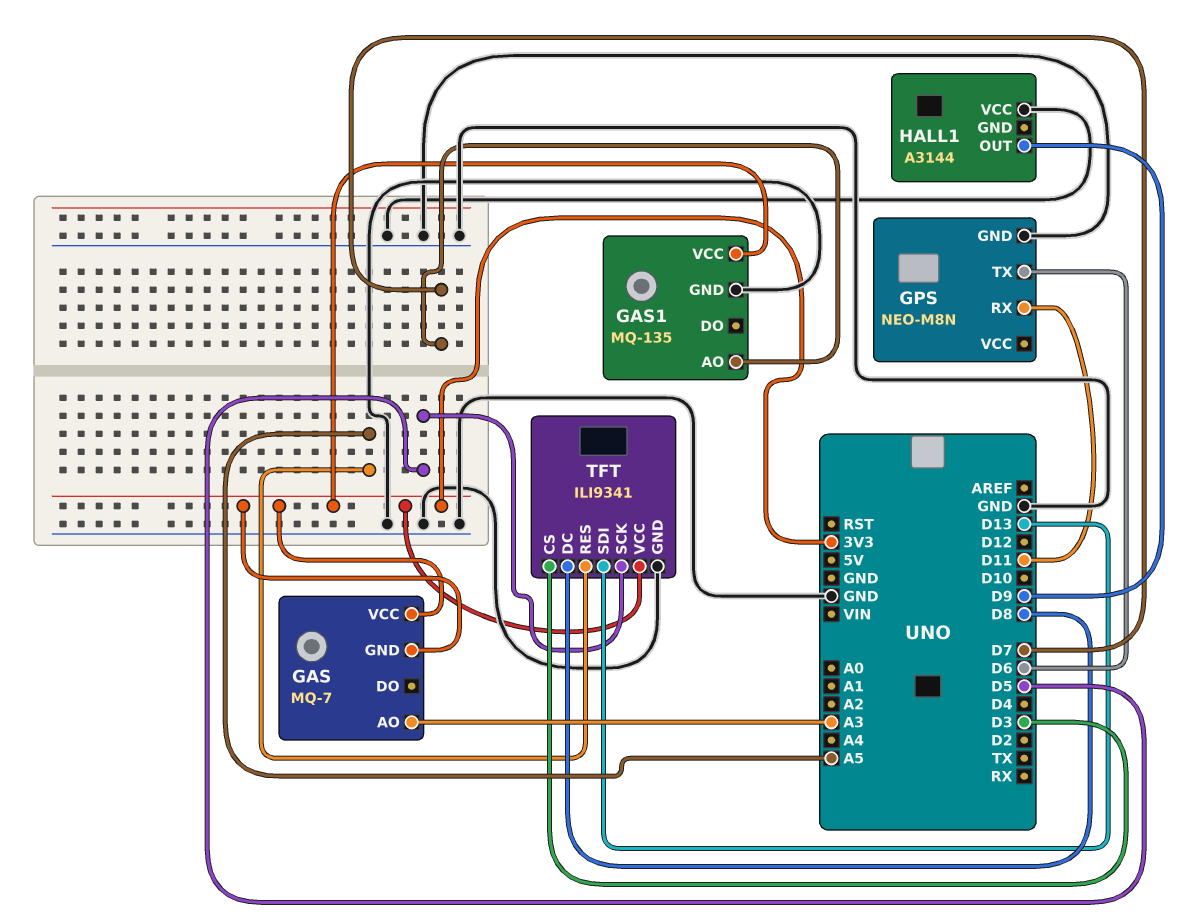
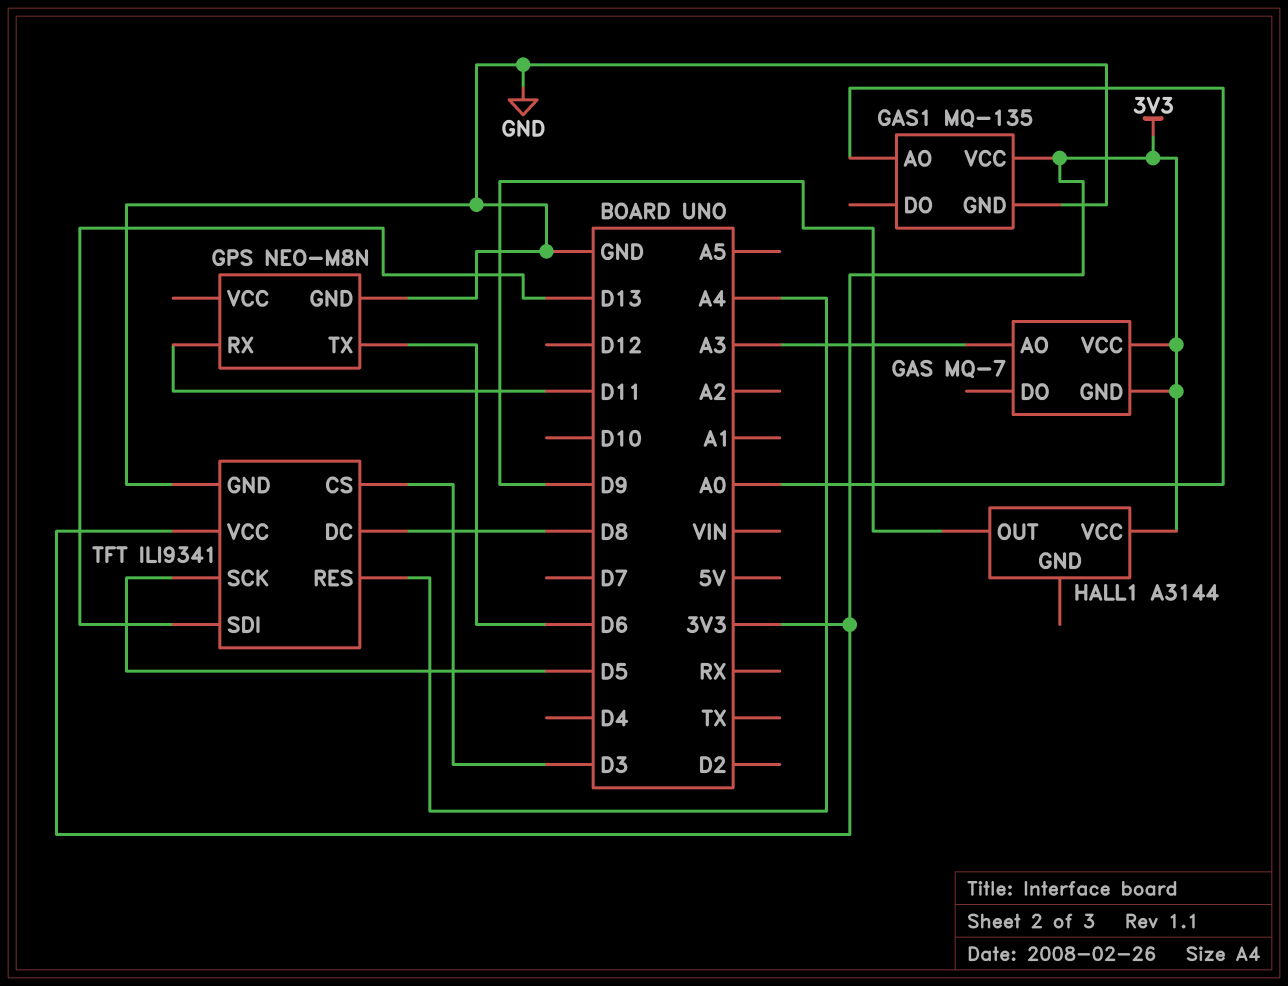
GAS1 pin AO: D7 -> A0
HALL1 pin VCC: GND -> 3V3
TFT pin RES: A5 -> A4

